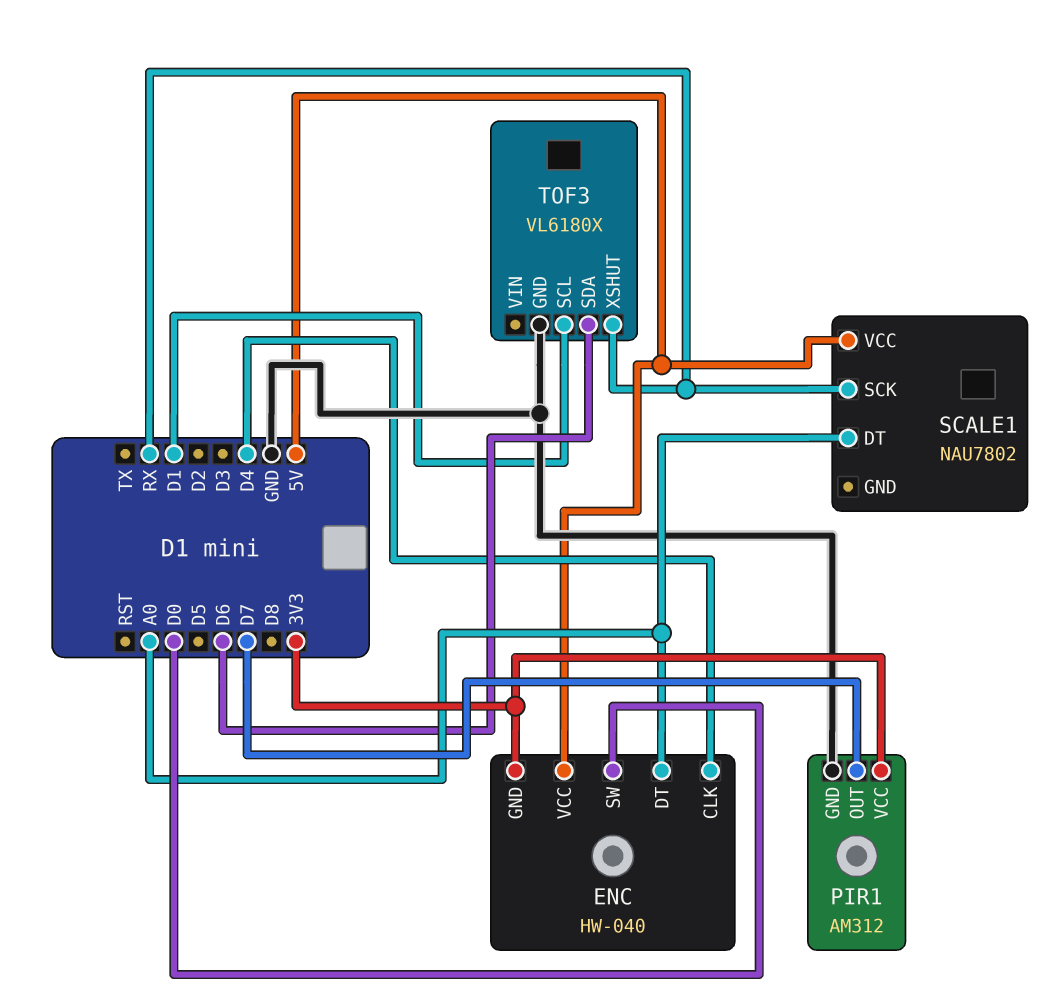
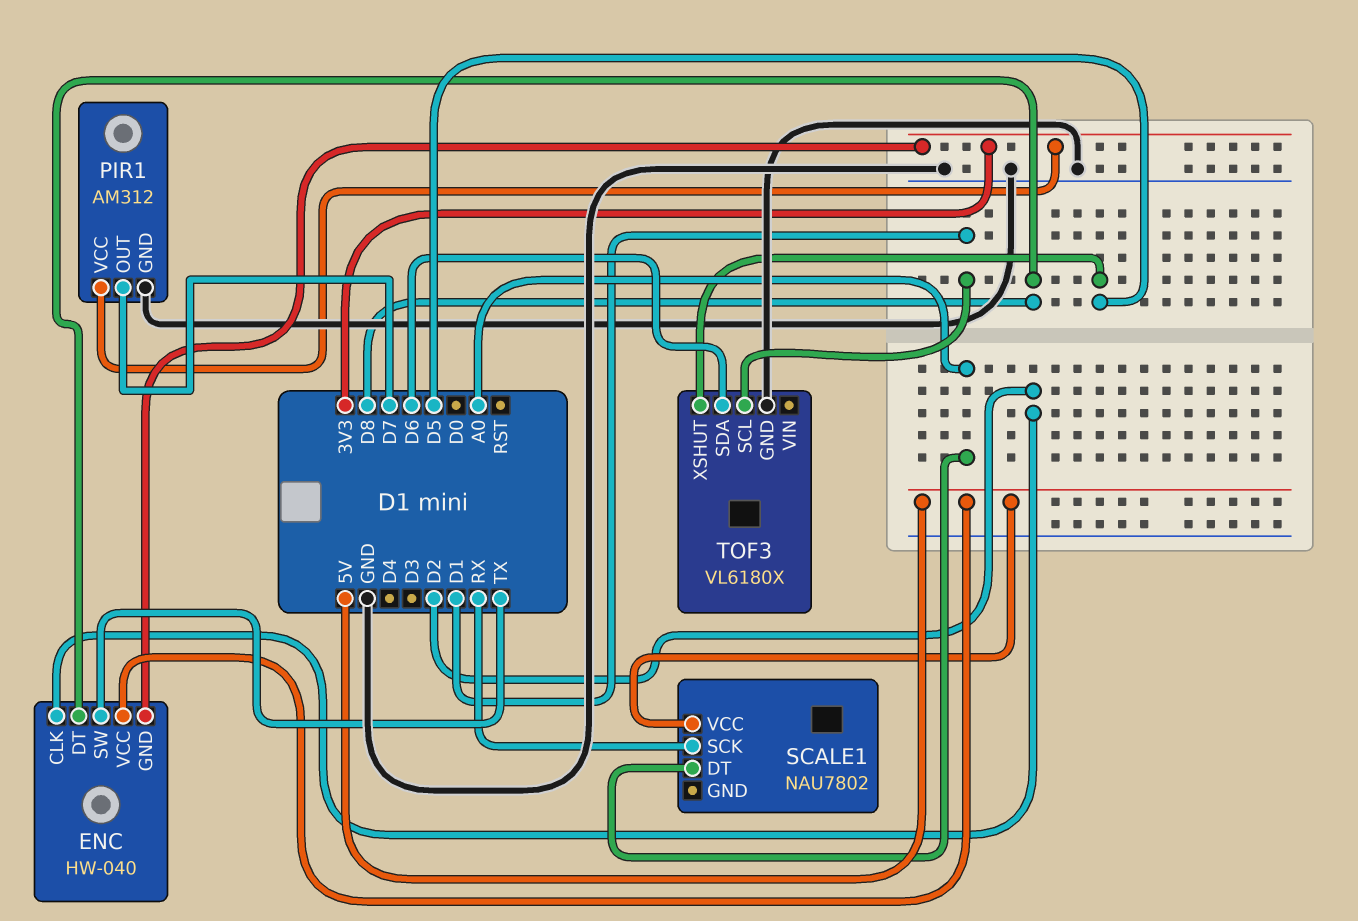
ENC pin CLK: D4 -> D2
ENC pin DT: A0 -> D8
ENC pin SW: D0 -> TX
TOF3 pin XSHUT: RX -> D5

